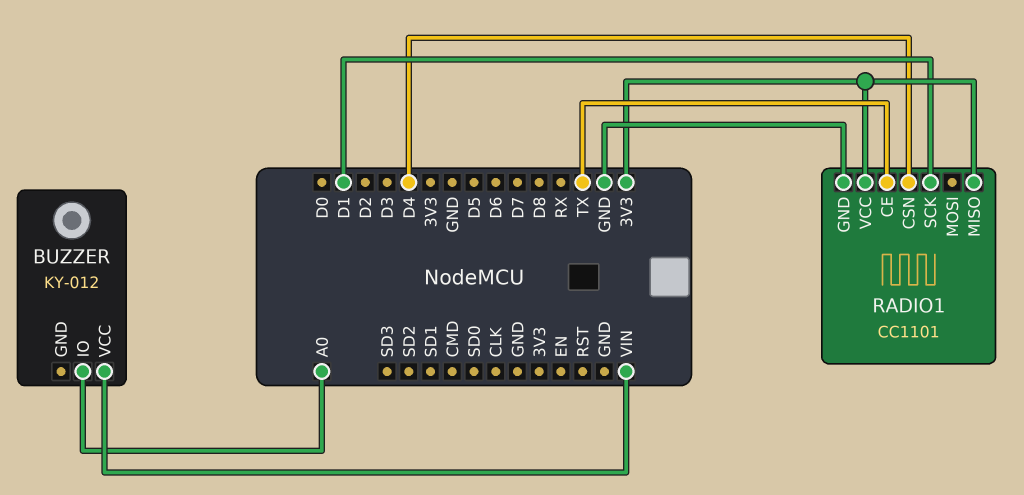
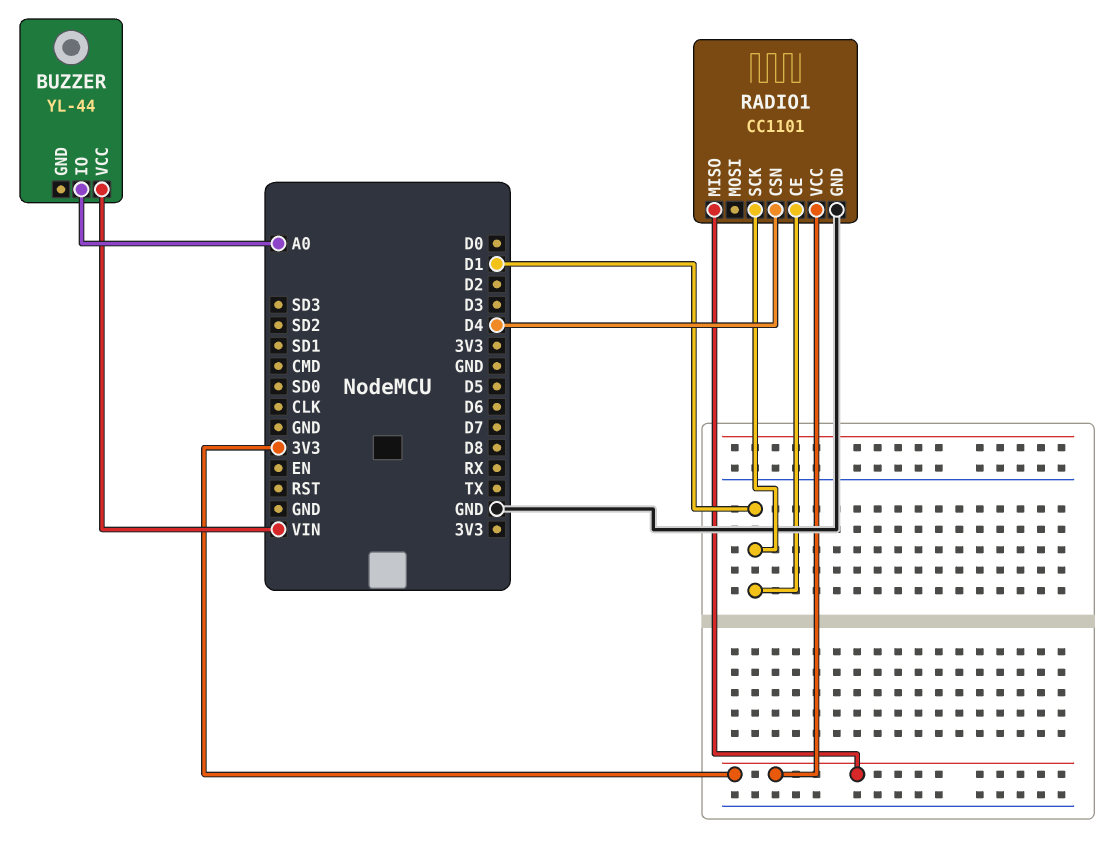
BUZZER: KY-012 -> YL-44
RADIO1 pin CE: TX -> D1

